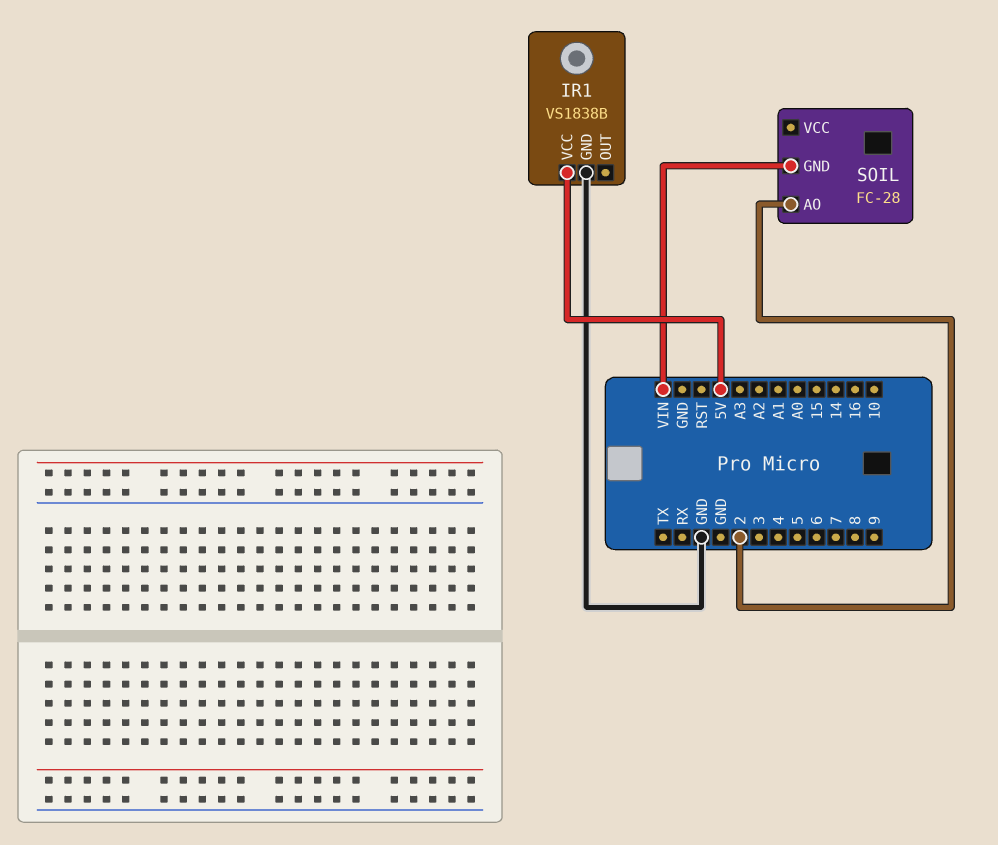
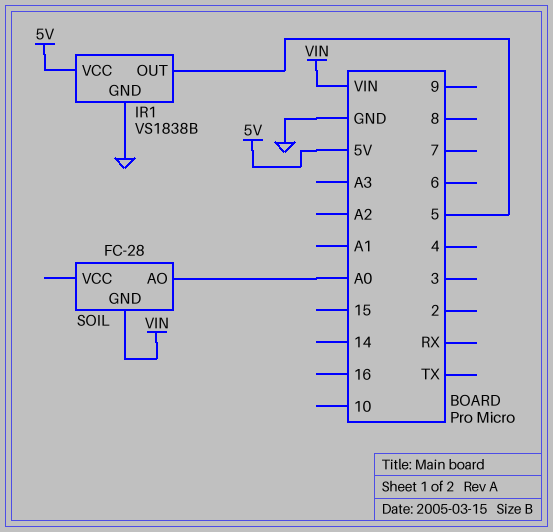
IR1 pin OUT: none -> 5
SOIL pin AO: 2 -> A0

